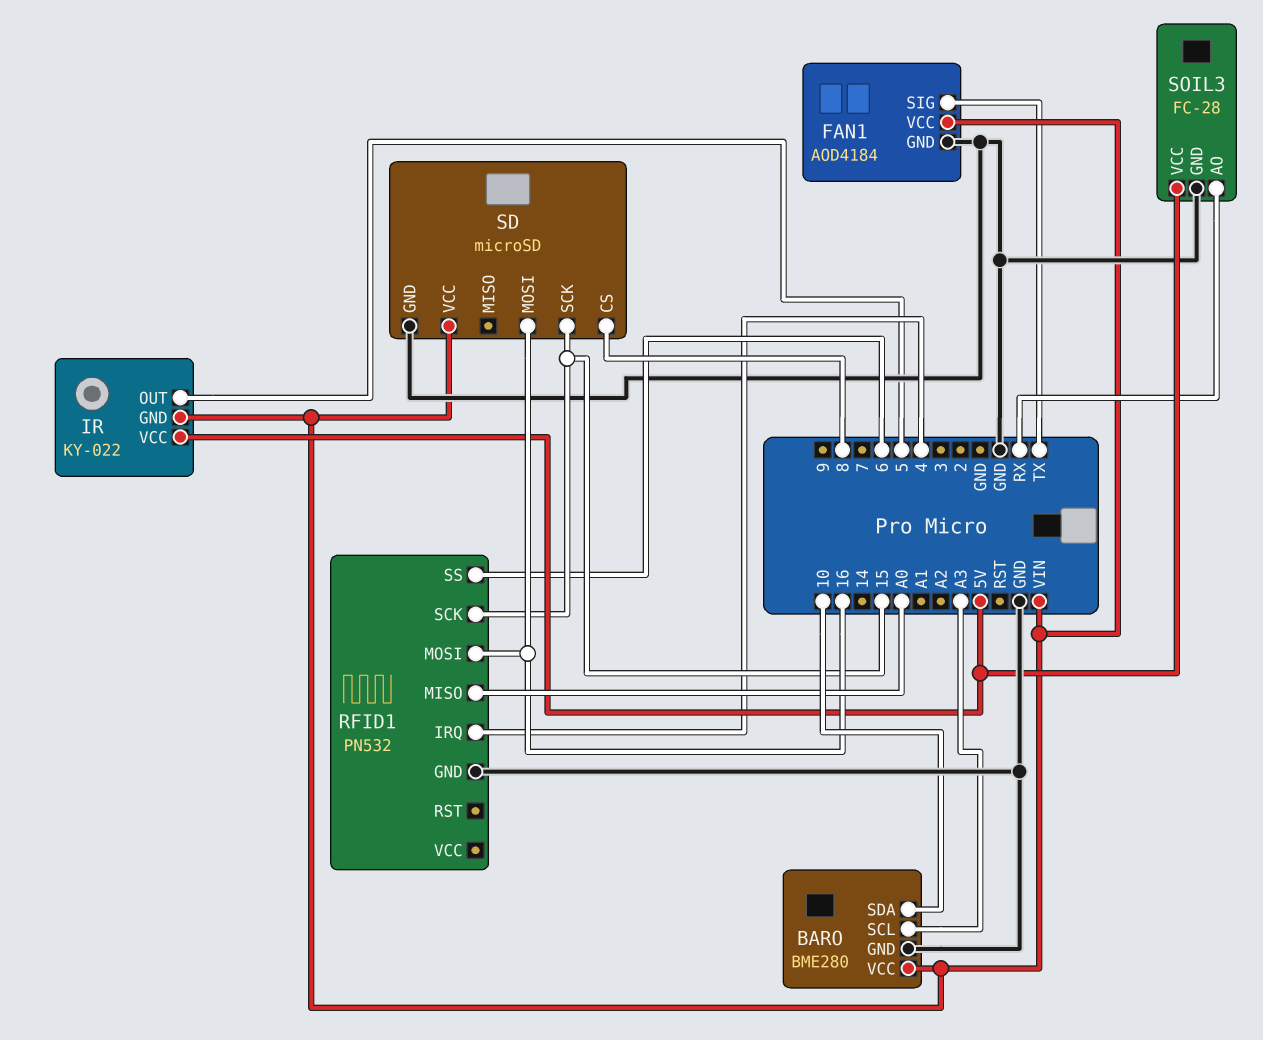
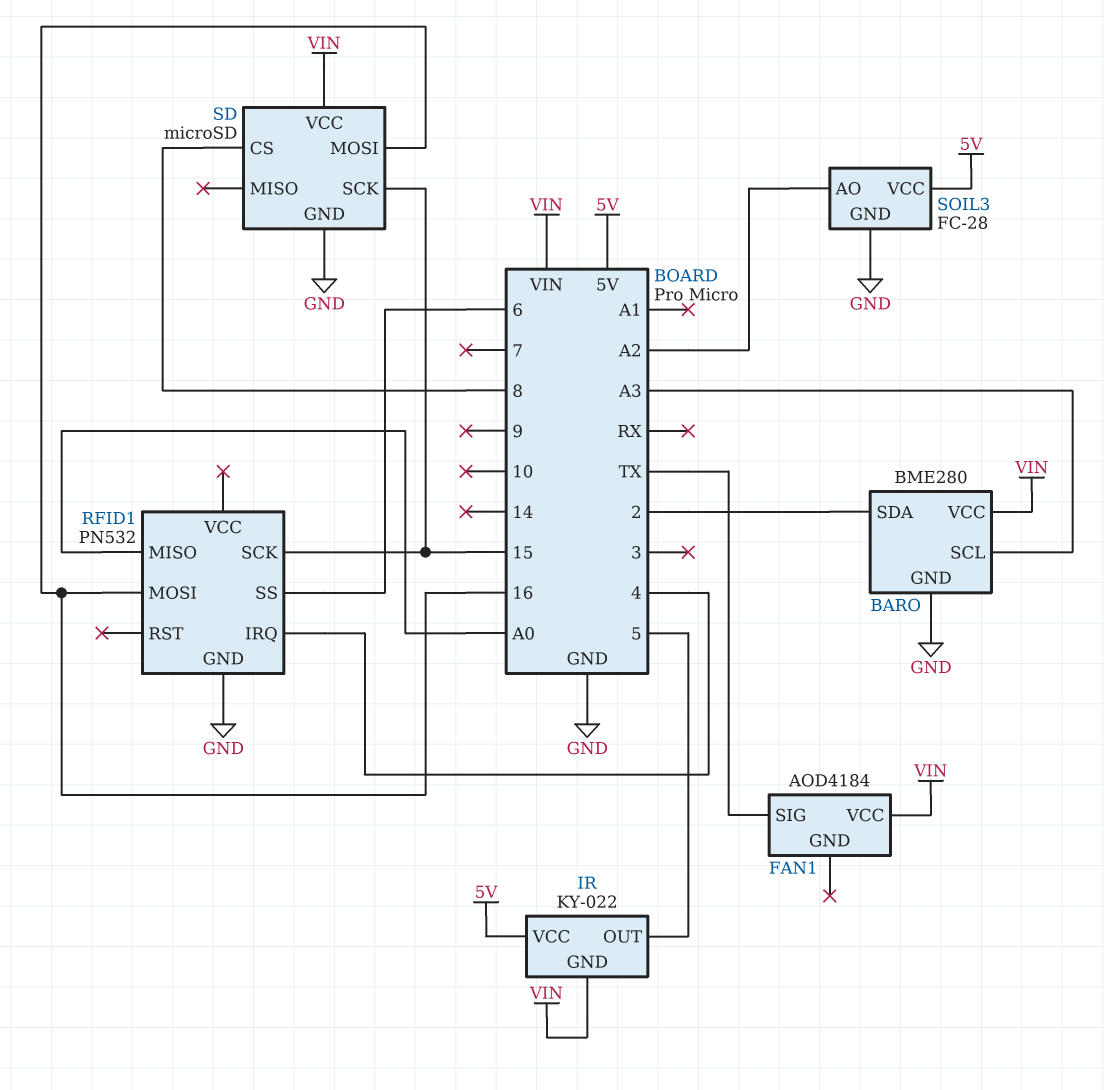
BARO pin SDA: 10 -> 2
FAN1 pin GND: GND -> none
SOIL3 pin AO: RX -> A2

